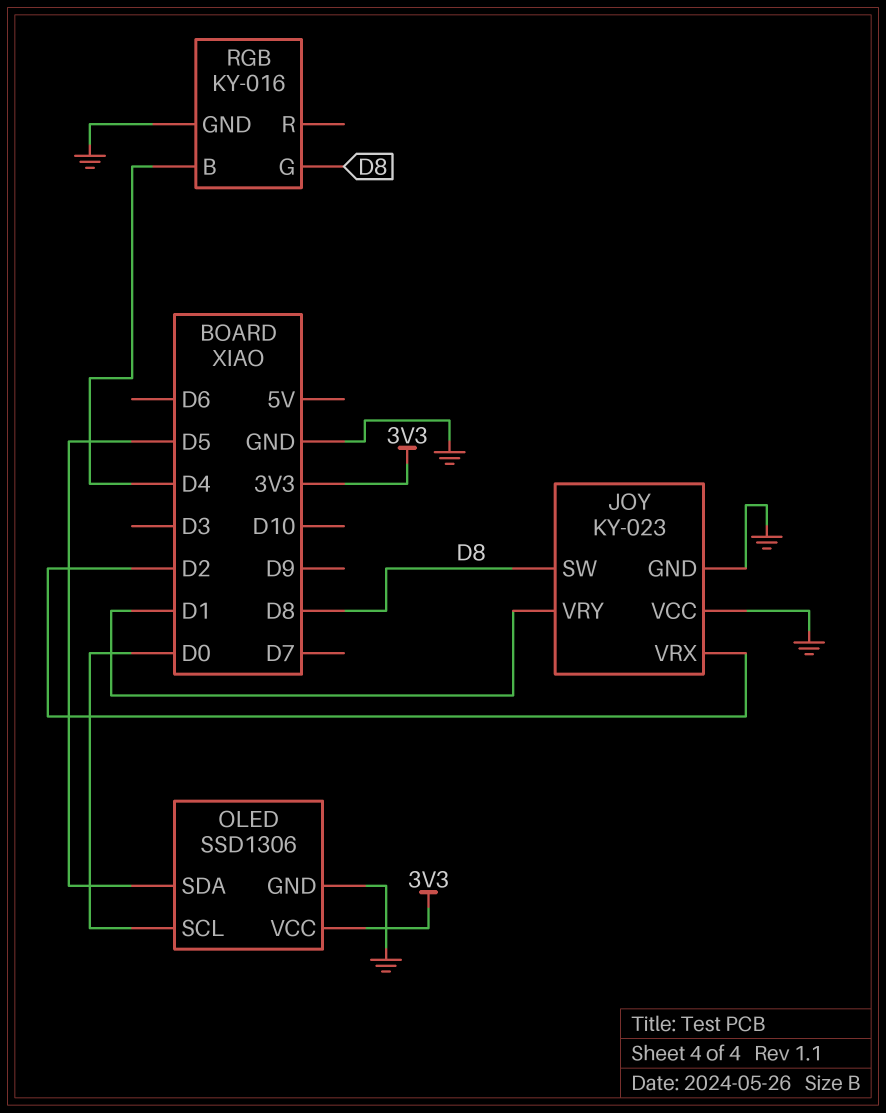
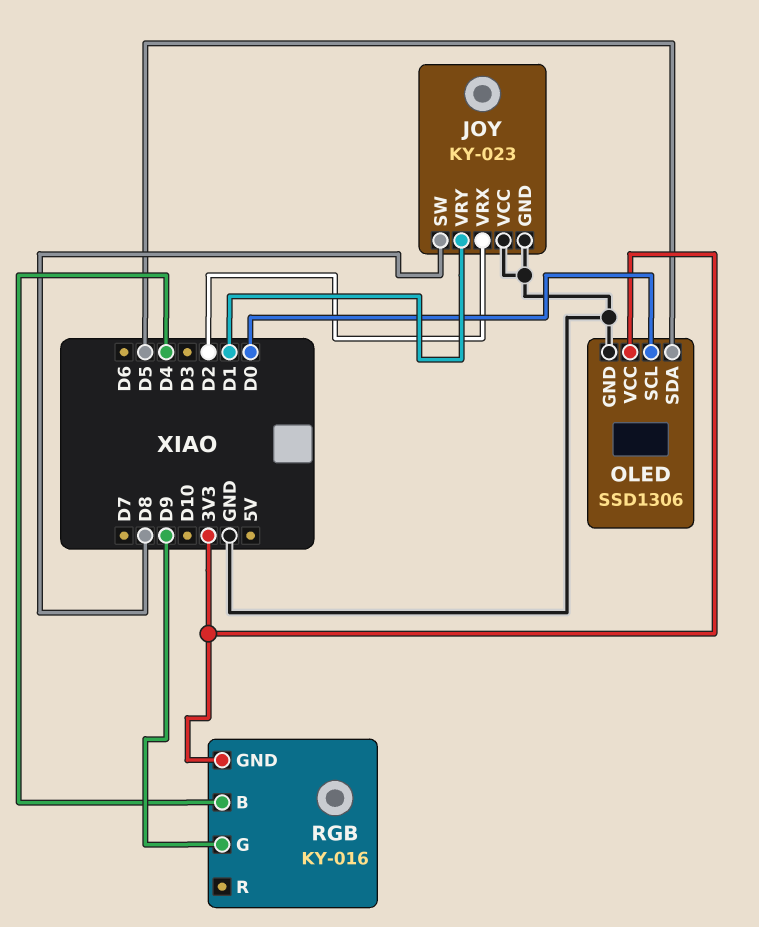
RGB pin G: D8 -> D9
RGB pin GND: GND -> 3V3

